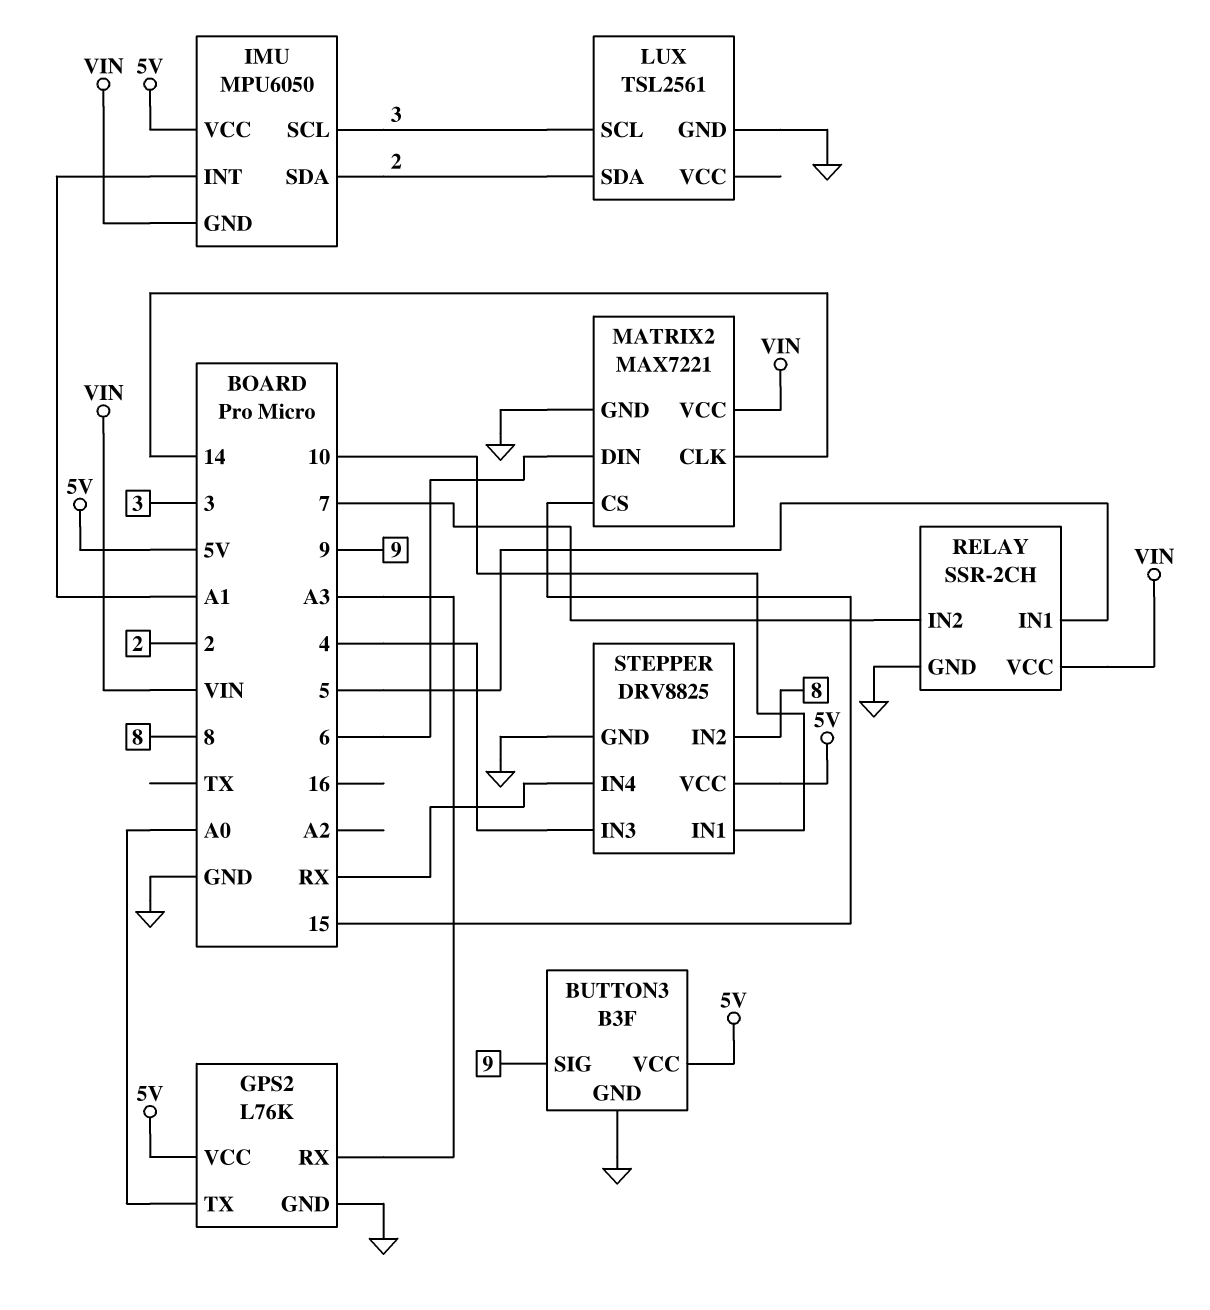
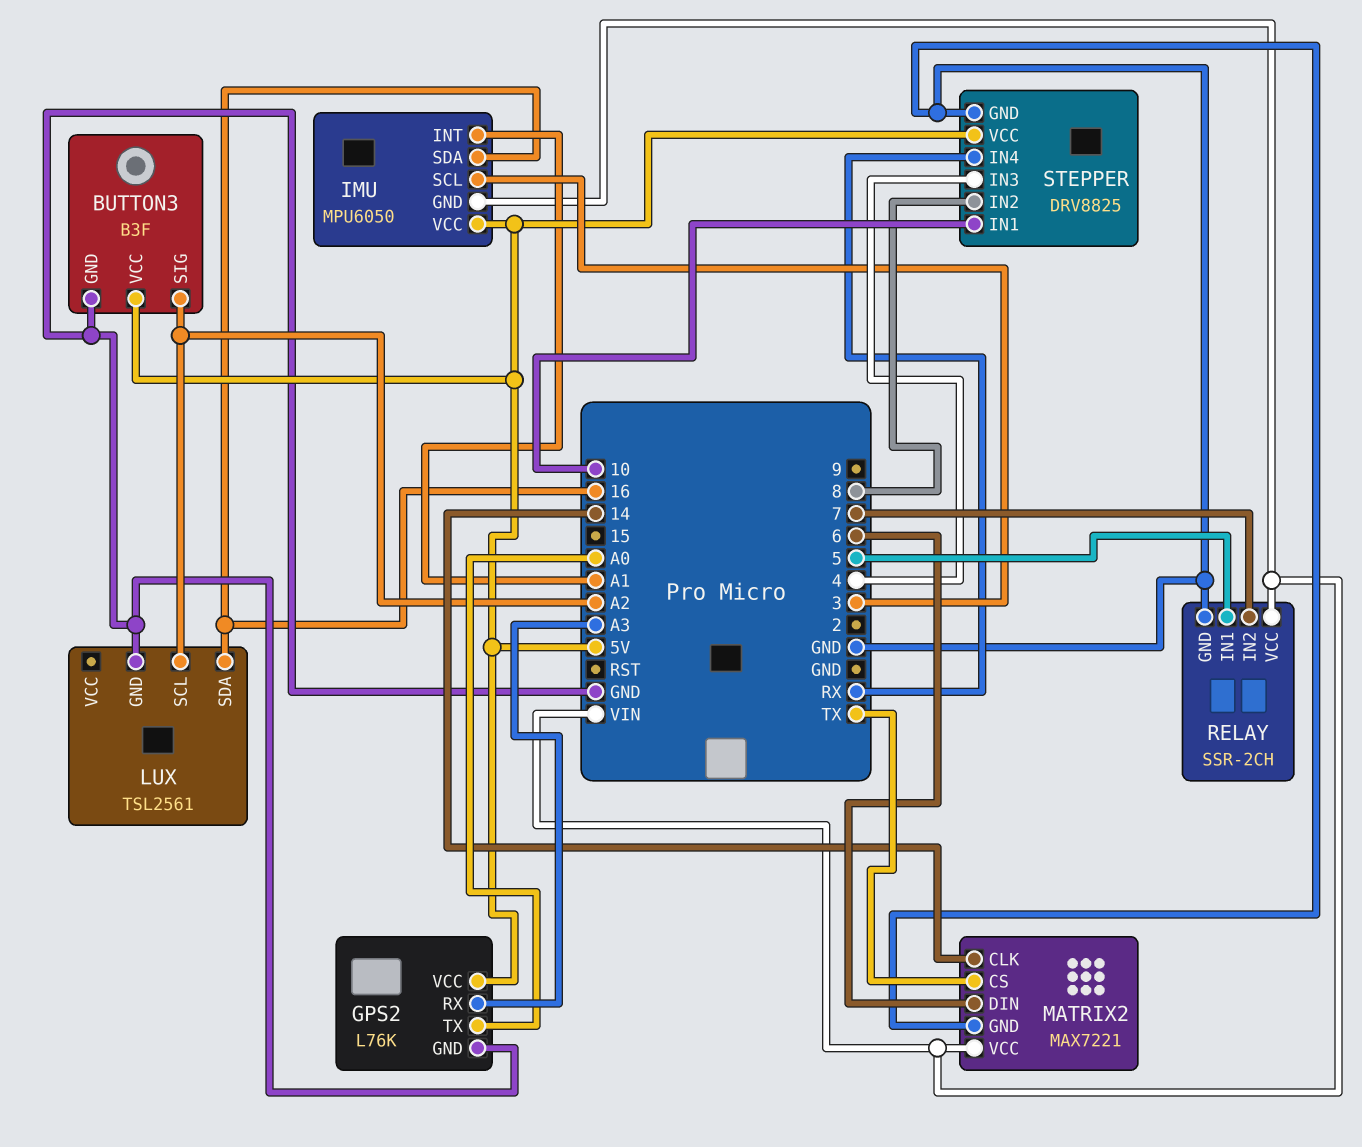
BUTTON3 pin SIG: 9 -> A2
IMU pin SDA: 2 -> 16
LUX pin SCL: 3 -> A2
LUX pin SDA: 2 -> 16
MATRIX2 pin CS: 15 -> TX

